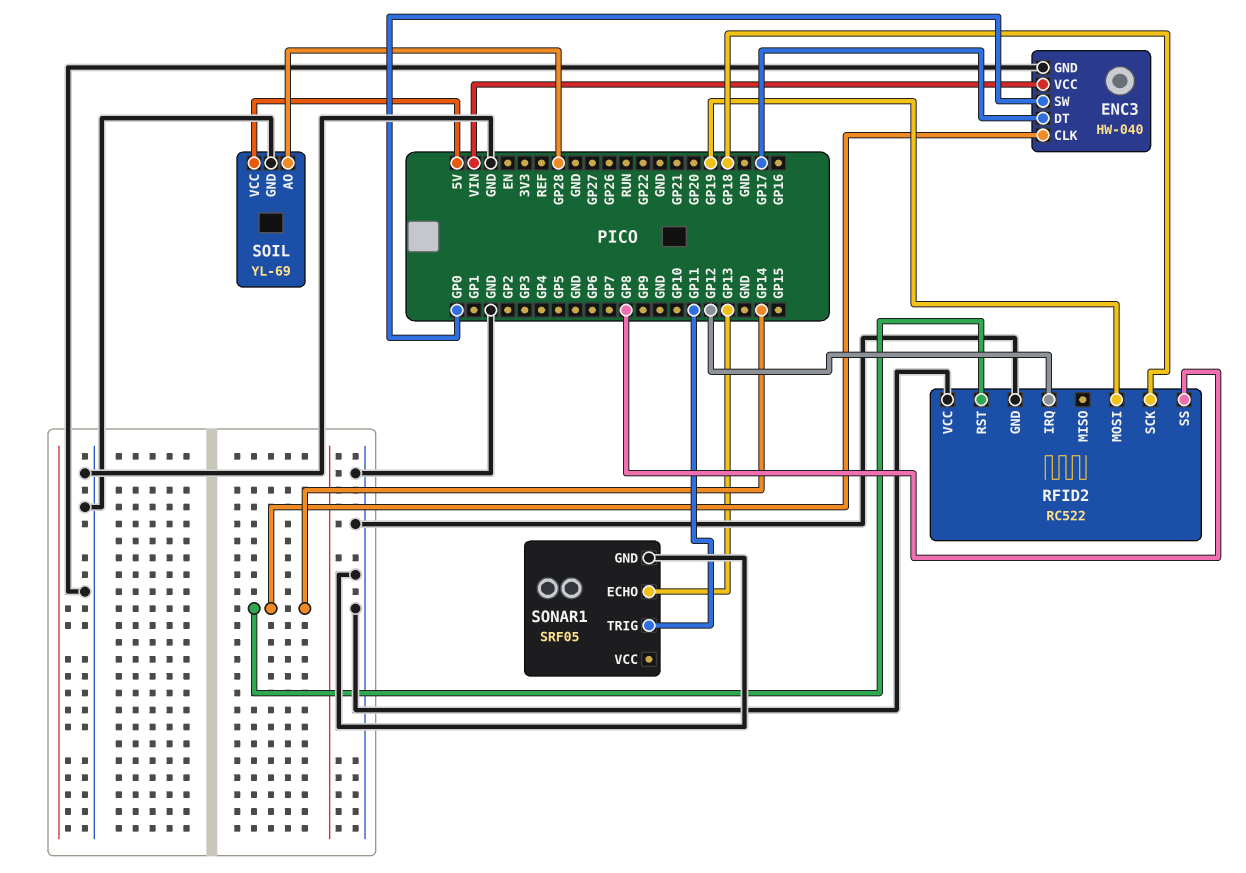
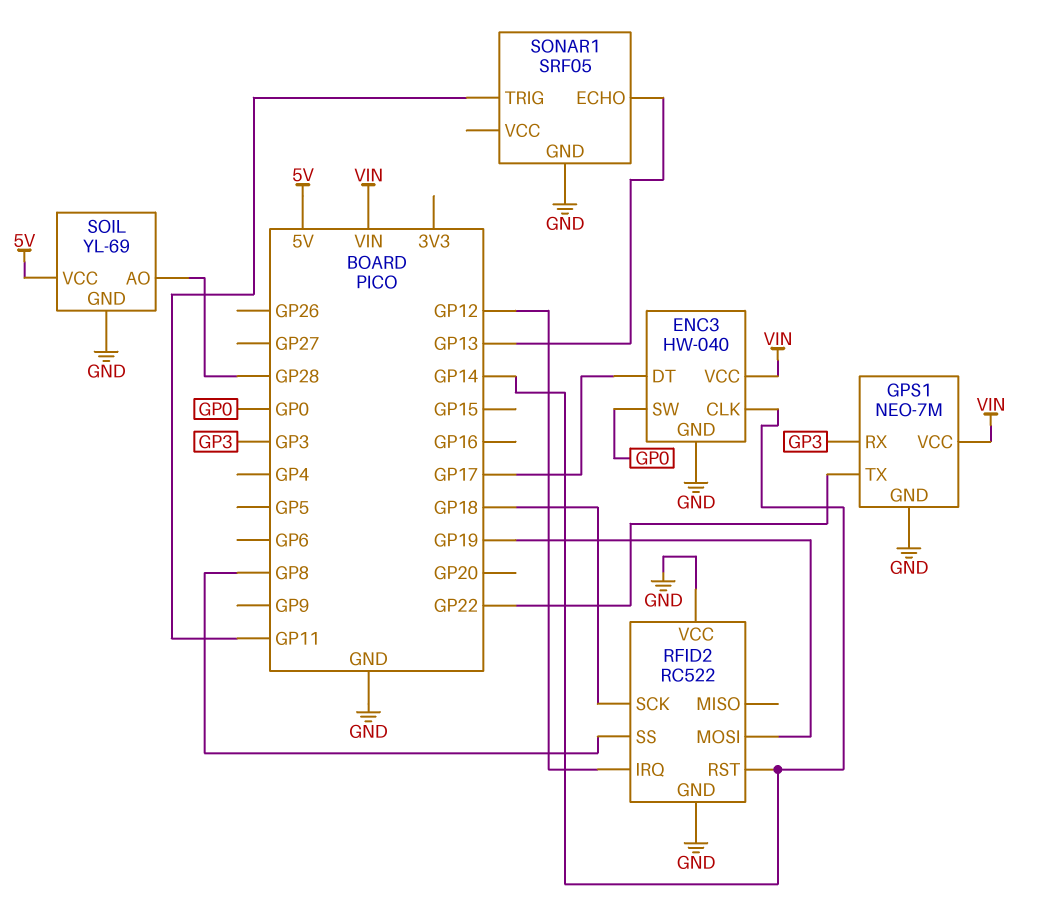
GPS1: none -> NEO-7M
GPS1 pin GND: none -> GND
GPS1 pin RX: none -> GP3
GPS1 pin TX: none -> GP22
GPS1 pin VCC: none -> VIN

